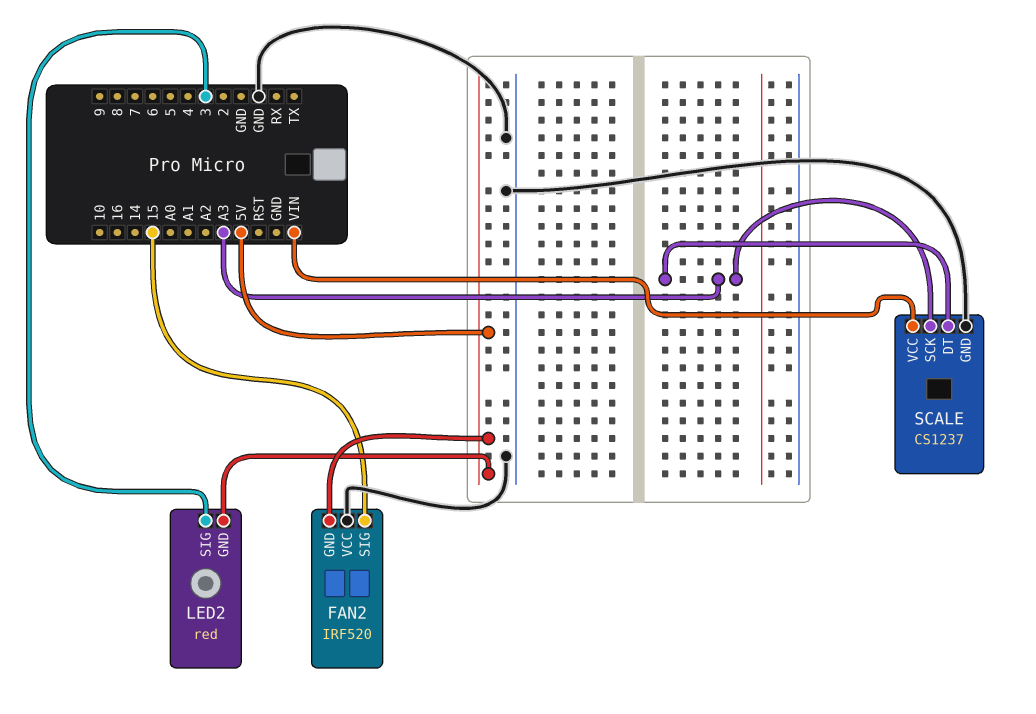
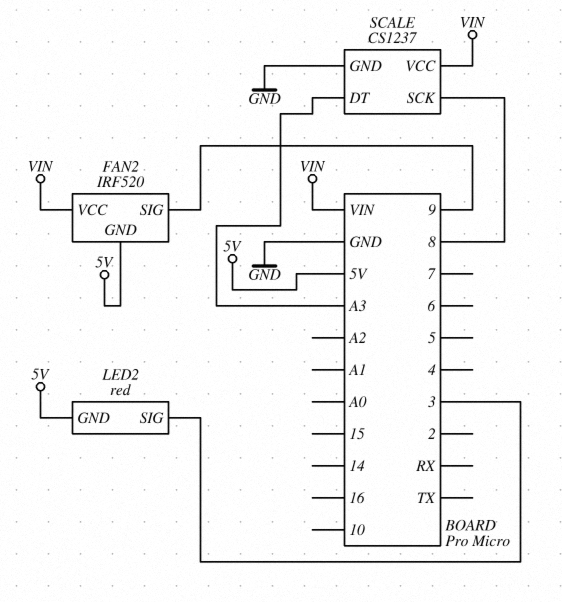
FAN2 pin SIG: 15 -> 9
FAN2 pin VCC: GND -> VIN
SCALE pin SCK: A3 -> 8

